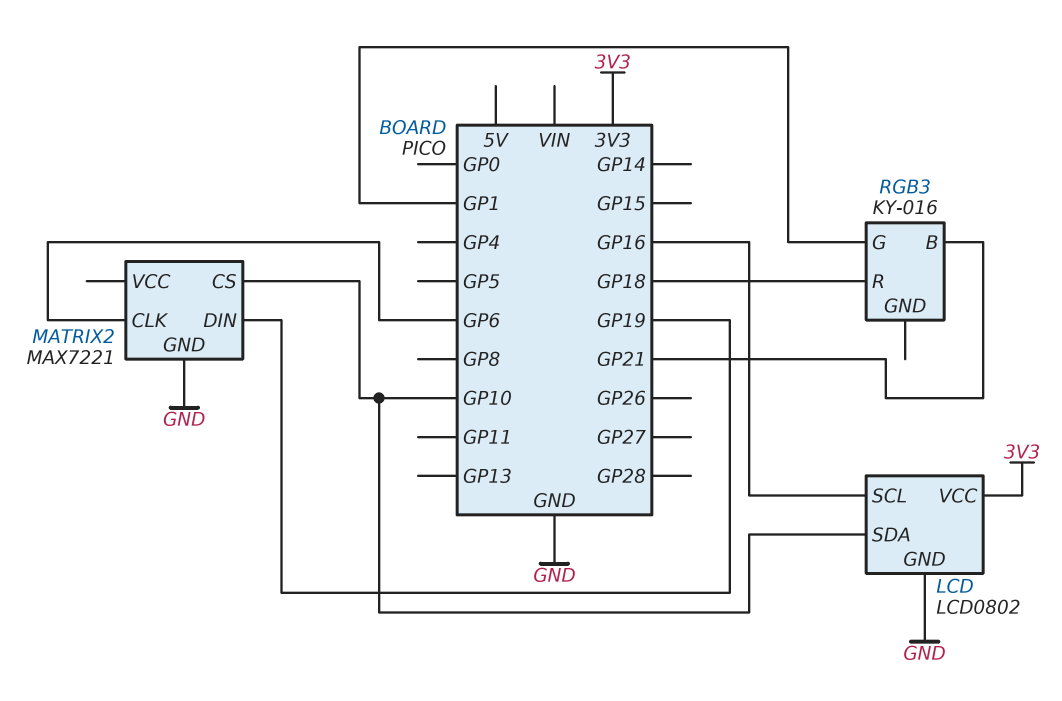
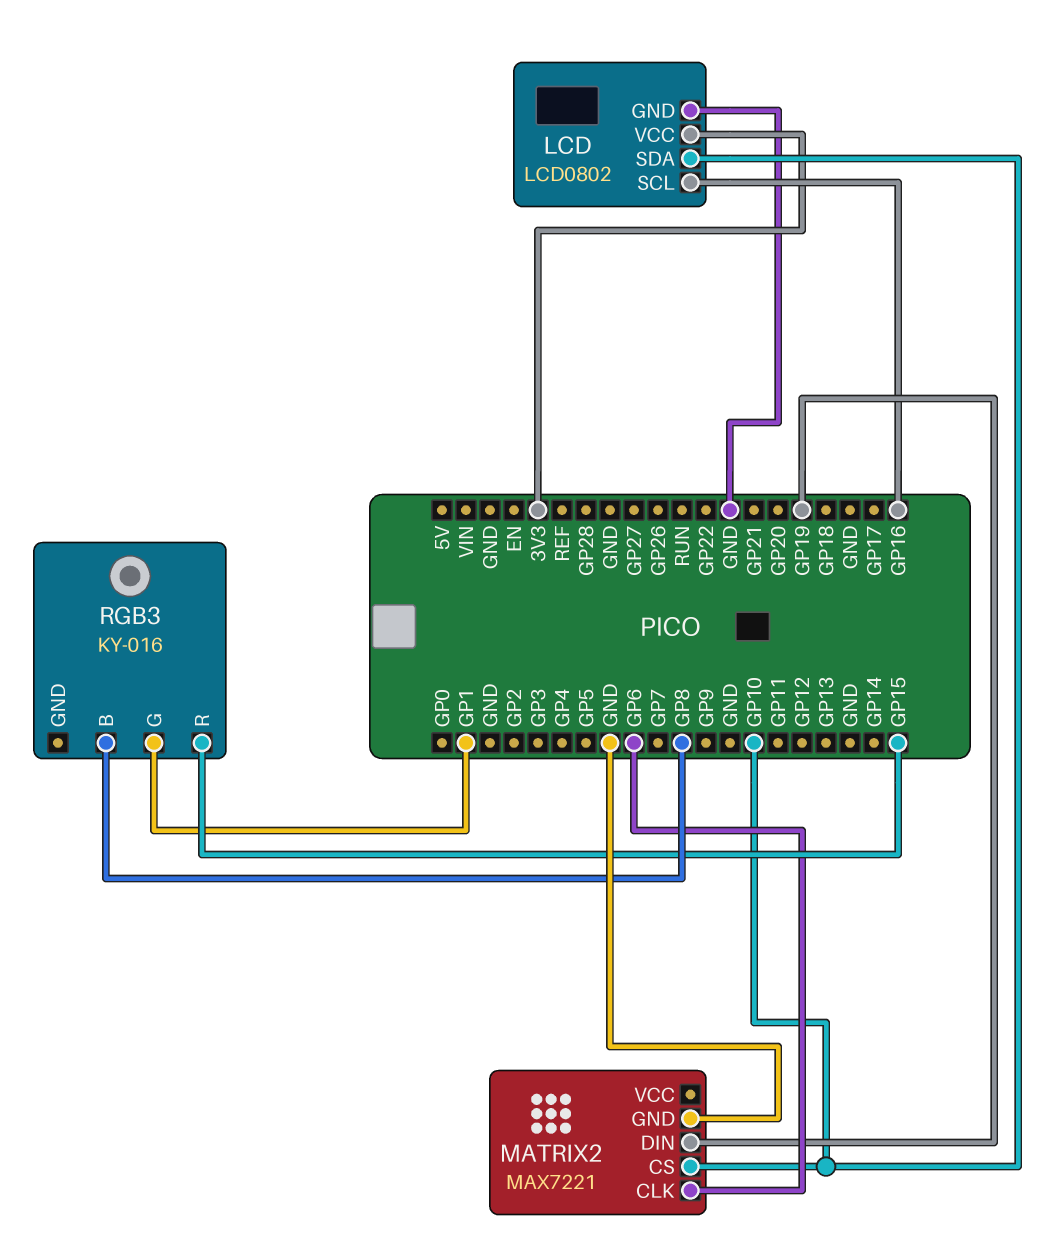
RGB3 pin B: GP21 -> GP8
RGB3 pin R: GP18 -> GP15

